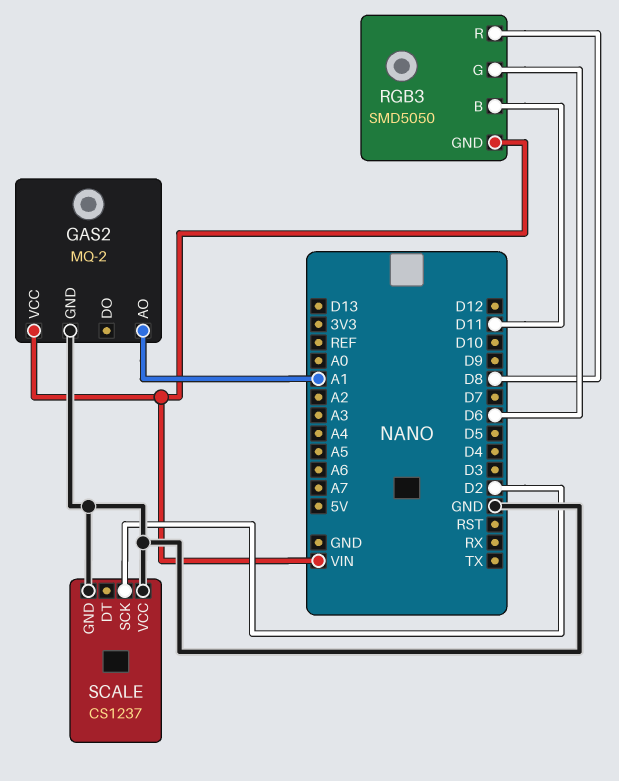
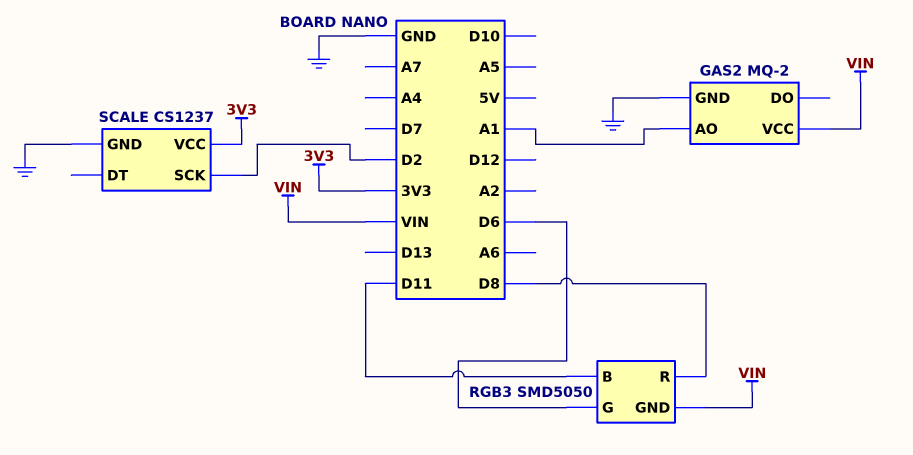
SCALE pin VCC: GND -> 3V3

